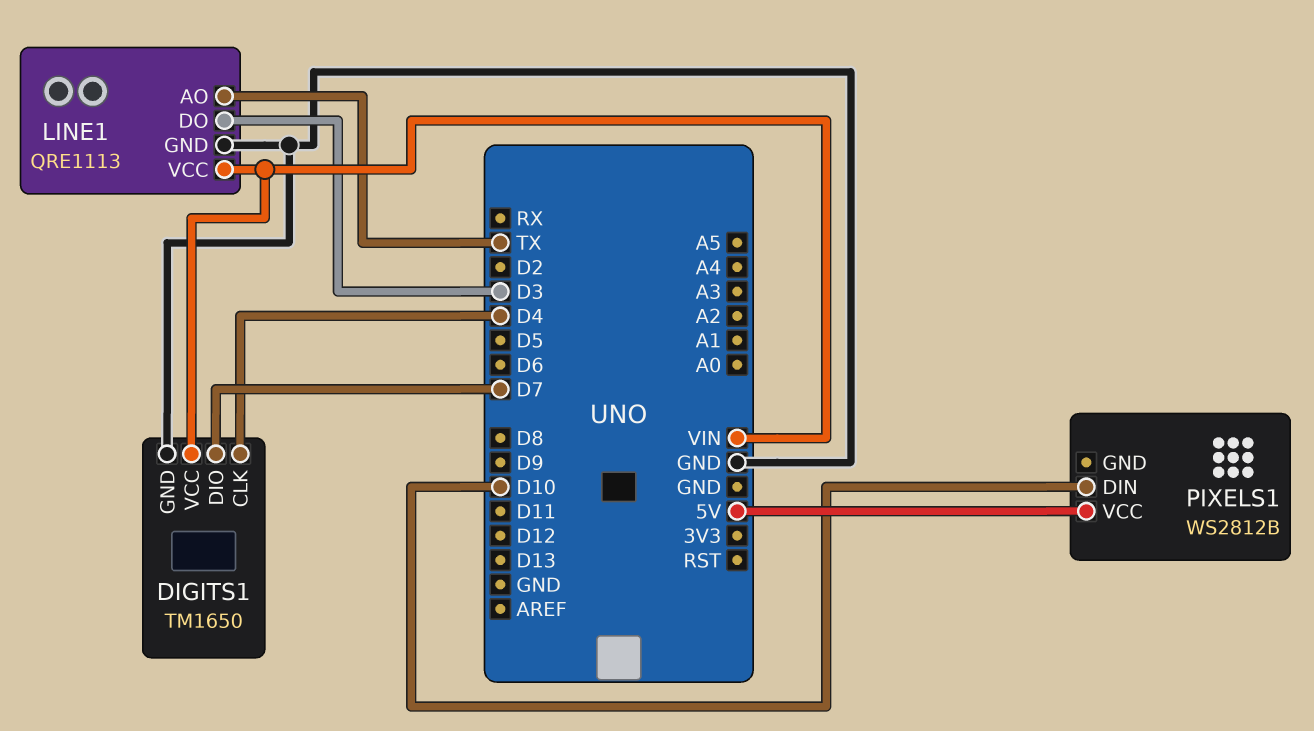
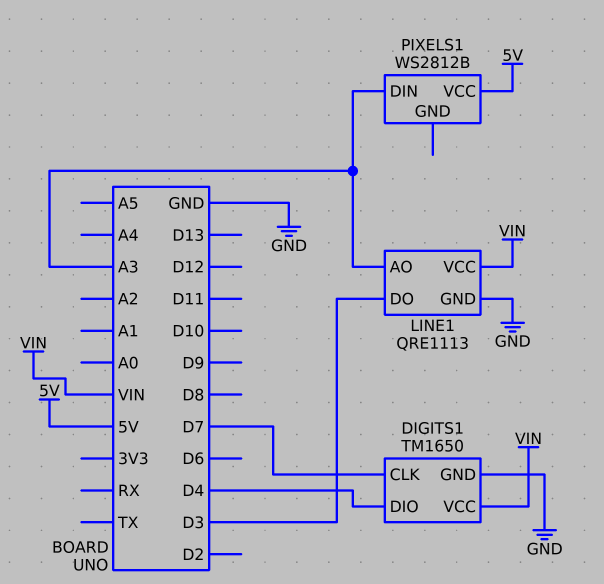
DIGITS1 pin CLK: D4 -> D7
DIGITS1 pin DIO: D7 -> D4
LINE1 pin AO: TX -> A3
PIXELS1 pin DIN: D10 -> A3

